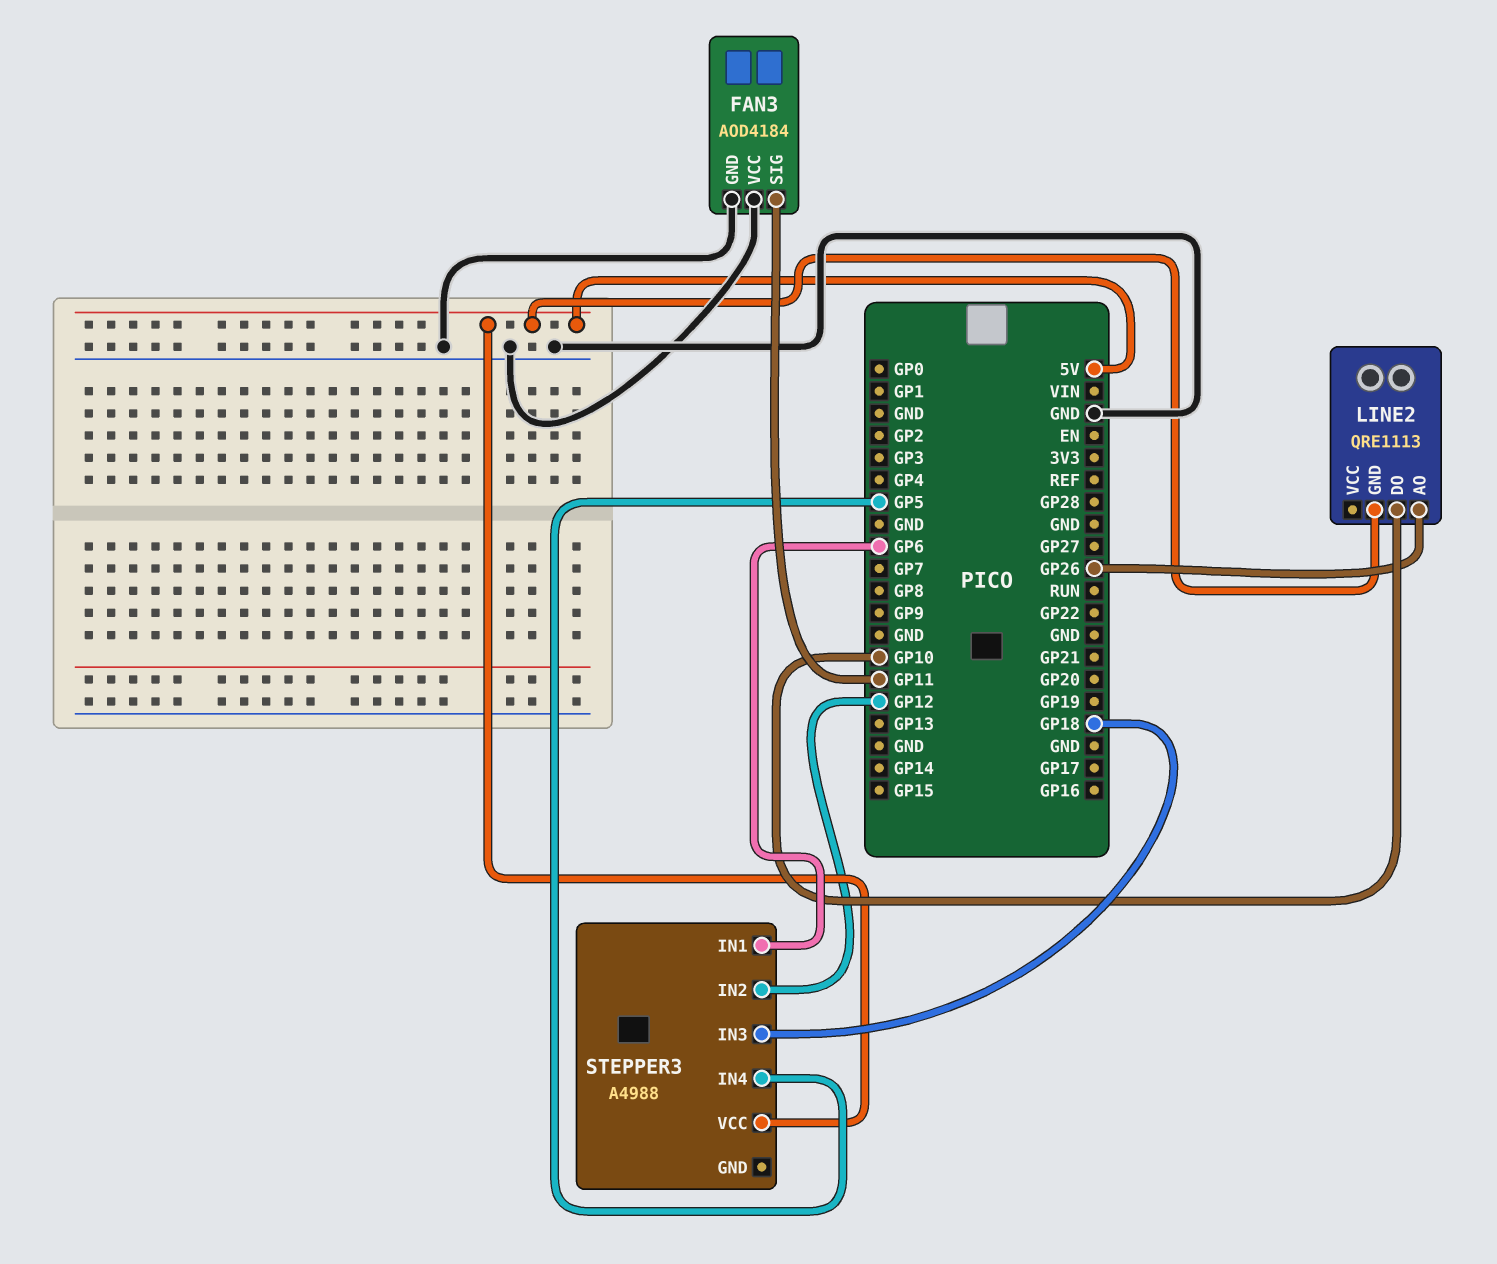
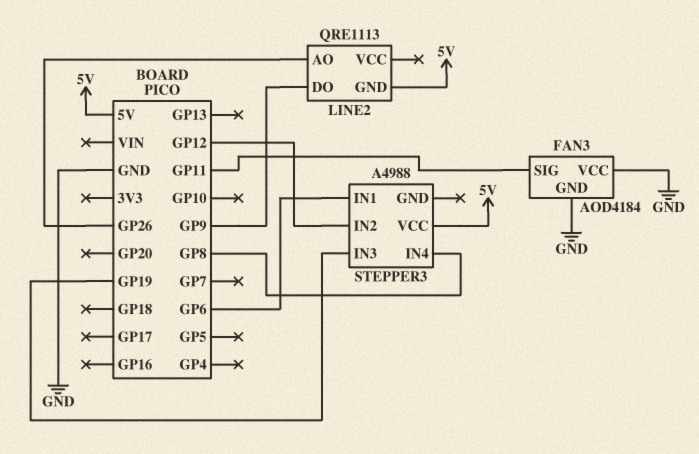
LINE2 pin DO: GP10 -> GP9
STEPPER3 pin IN3: GP18 -> GP19
STEPPER3 pin IN4: GP5 -> GP8

